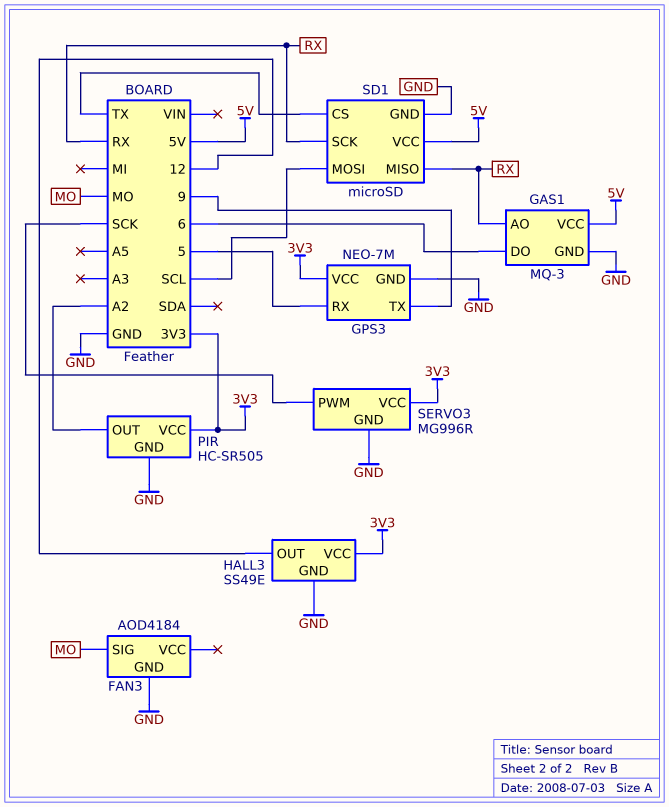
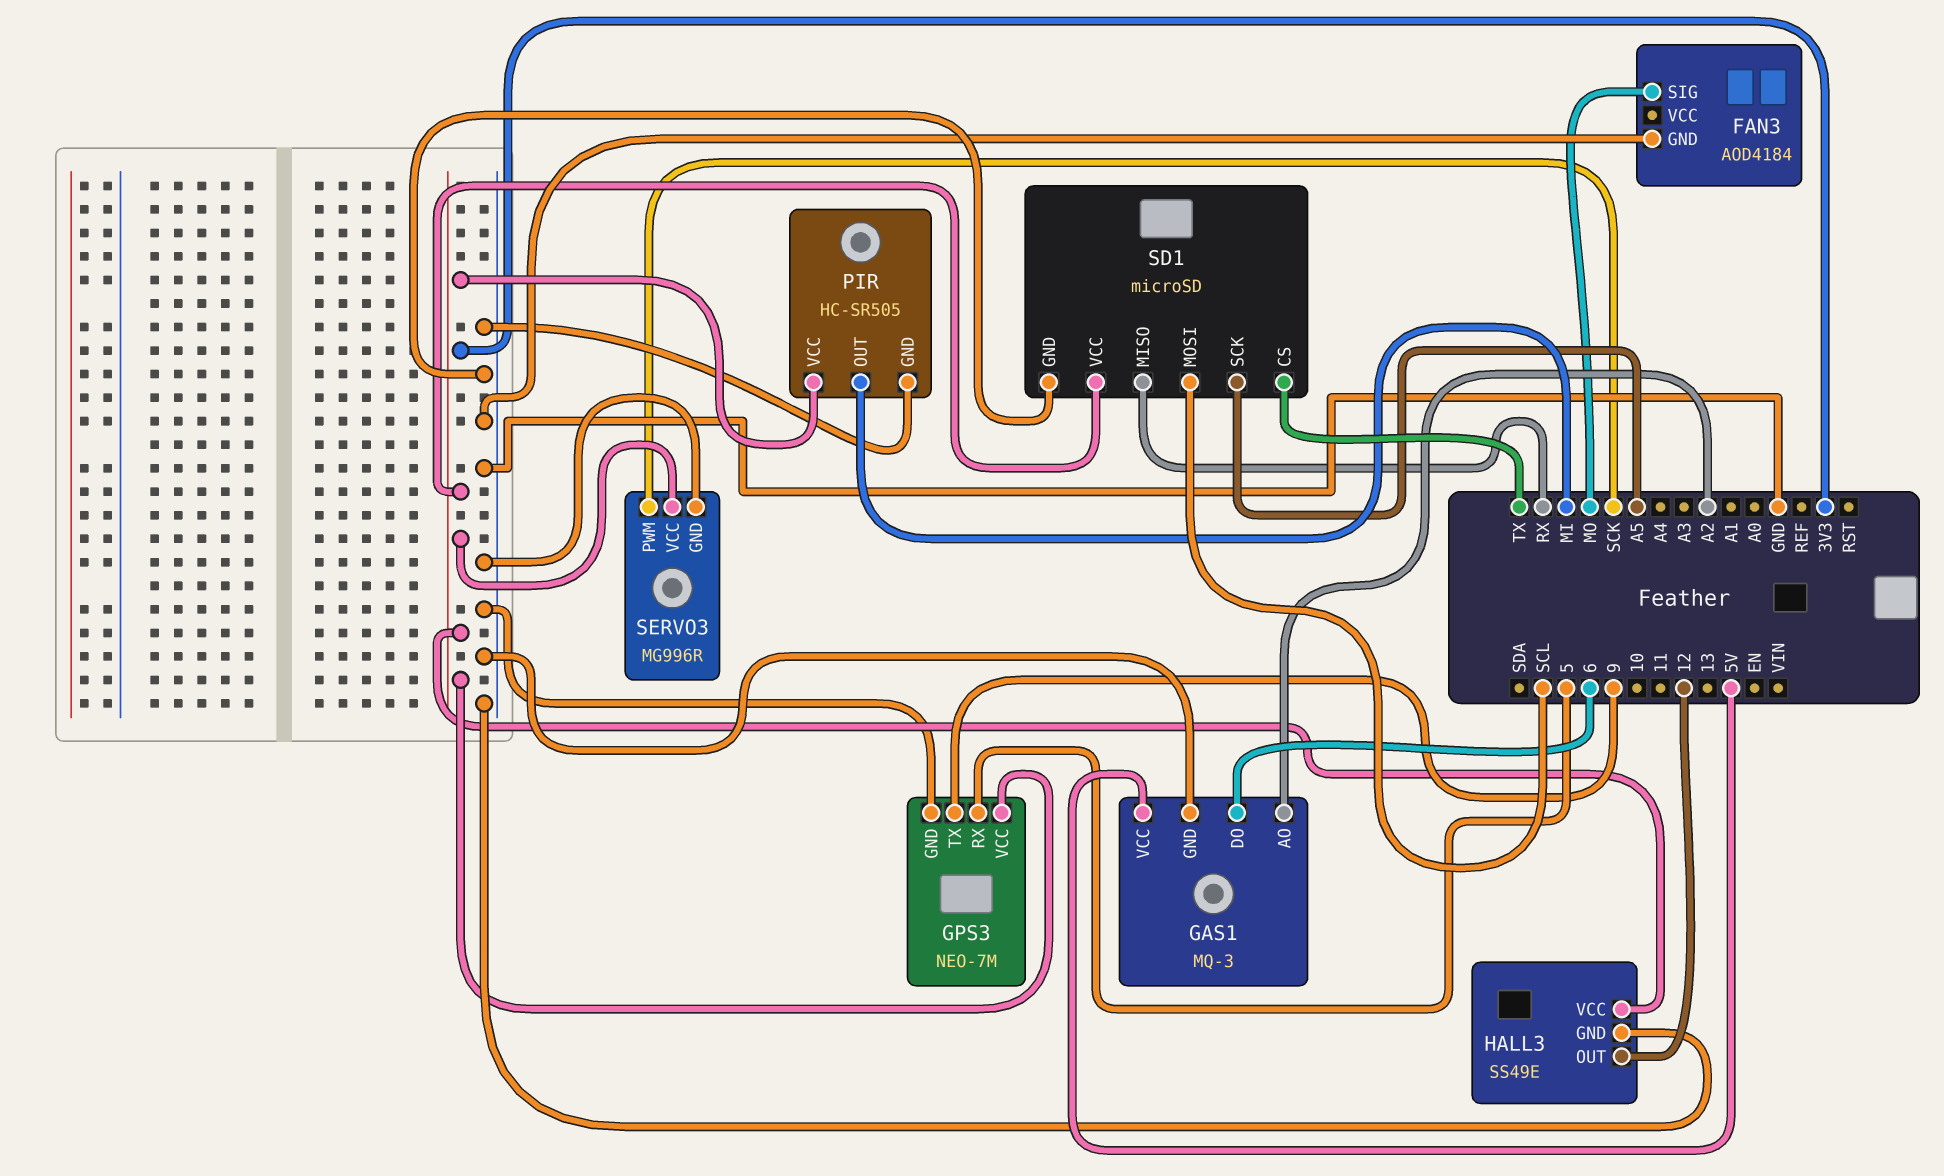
GAS1 pin AO: RX -> A2
PIR pin OUT: A2 -> MI
SD1 pin SCK: RX -> A5
SD1 pin VCC: 5V -> 3V3

